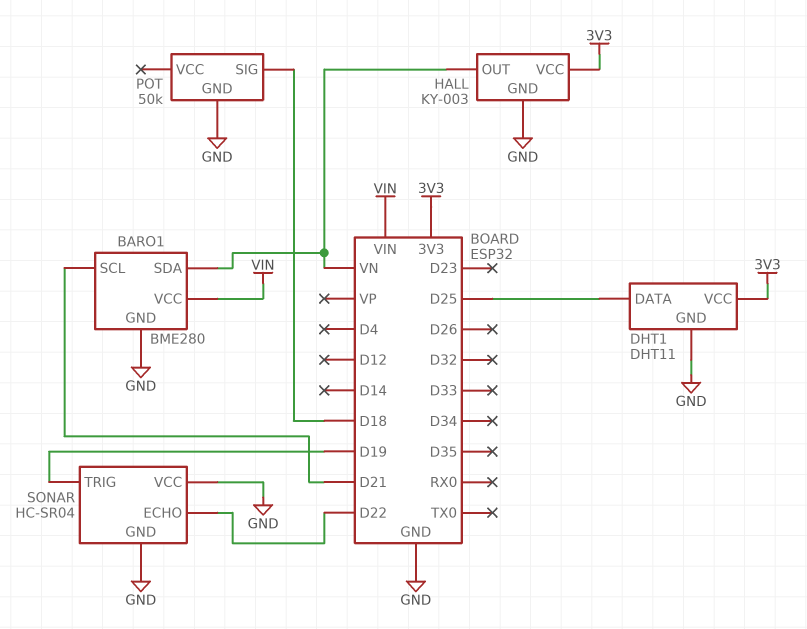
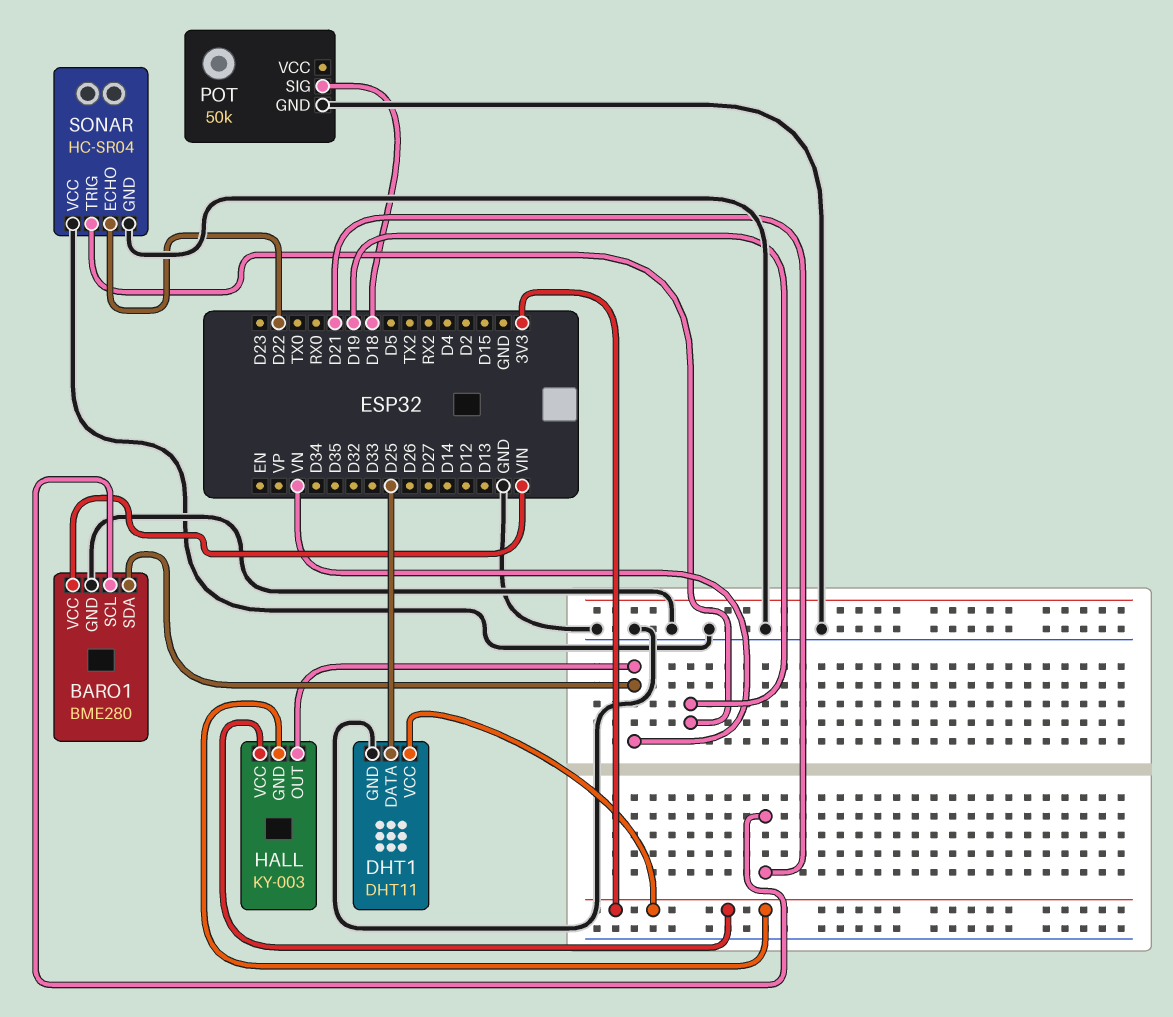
HALL pin GND: GND -> 3V3

